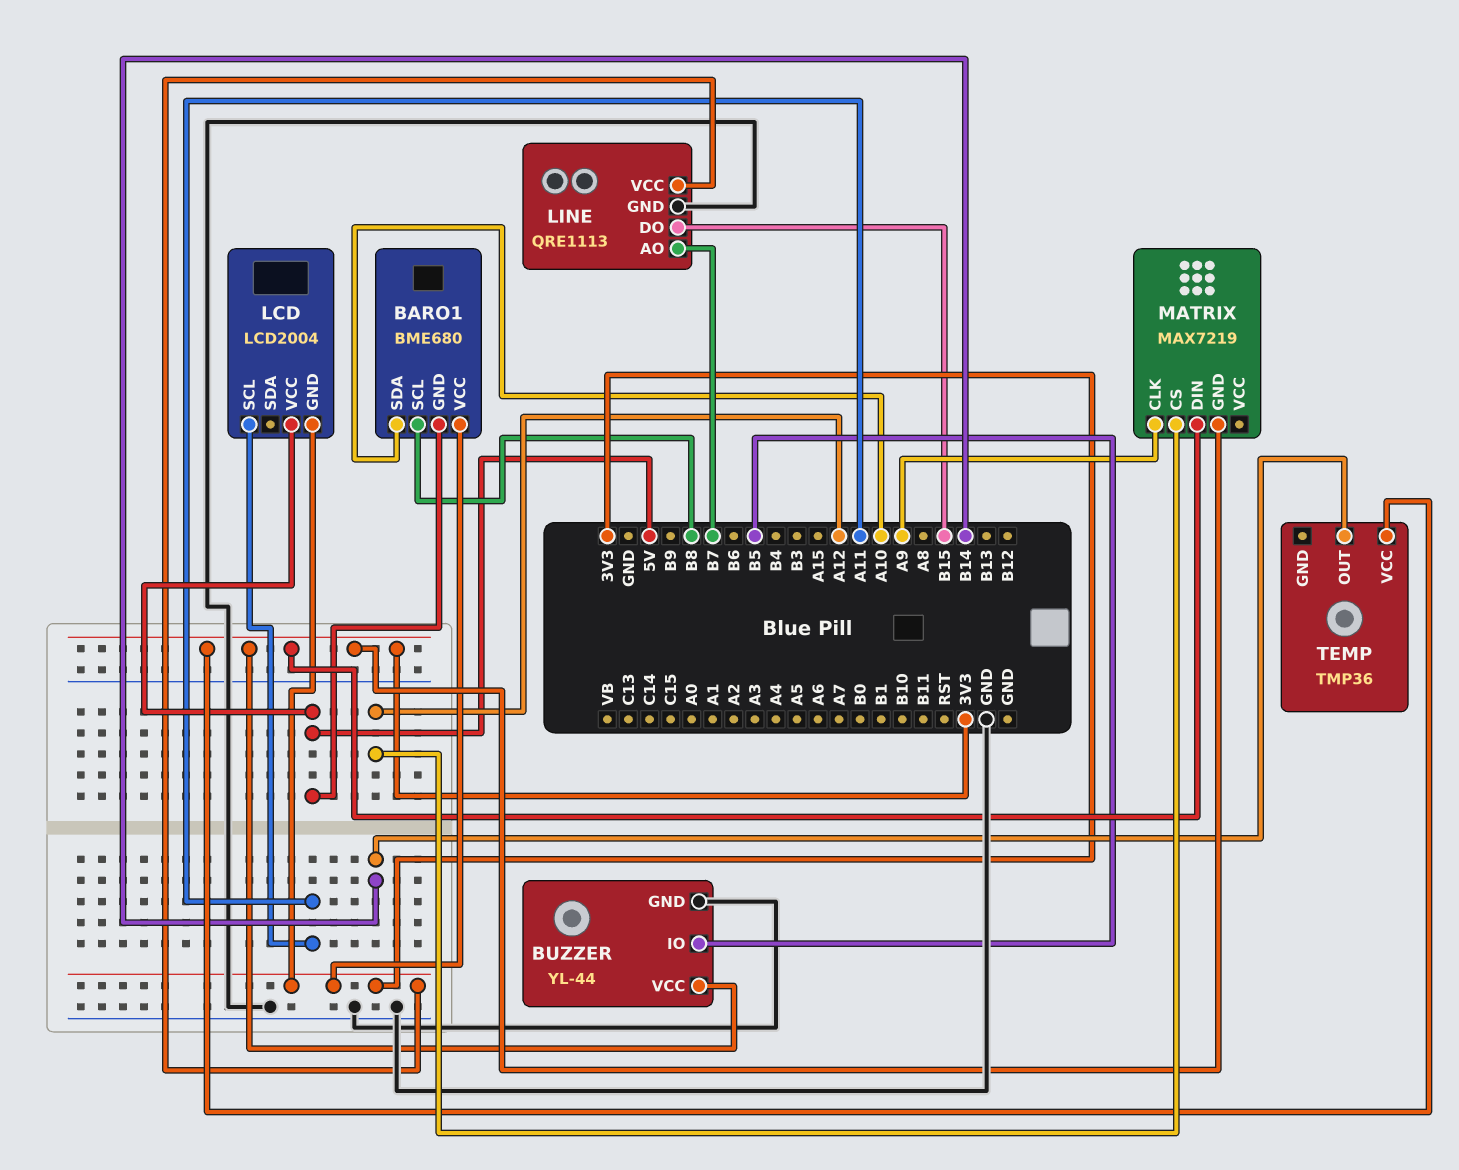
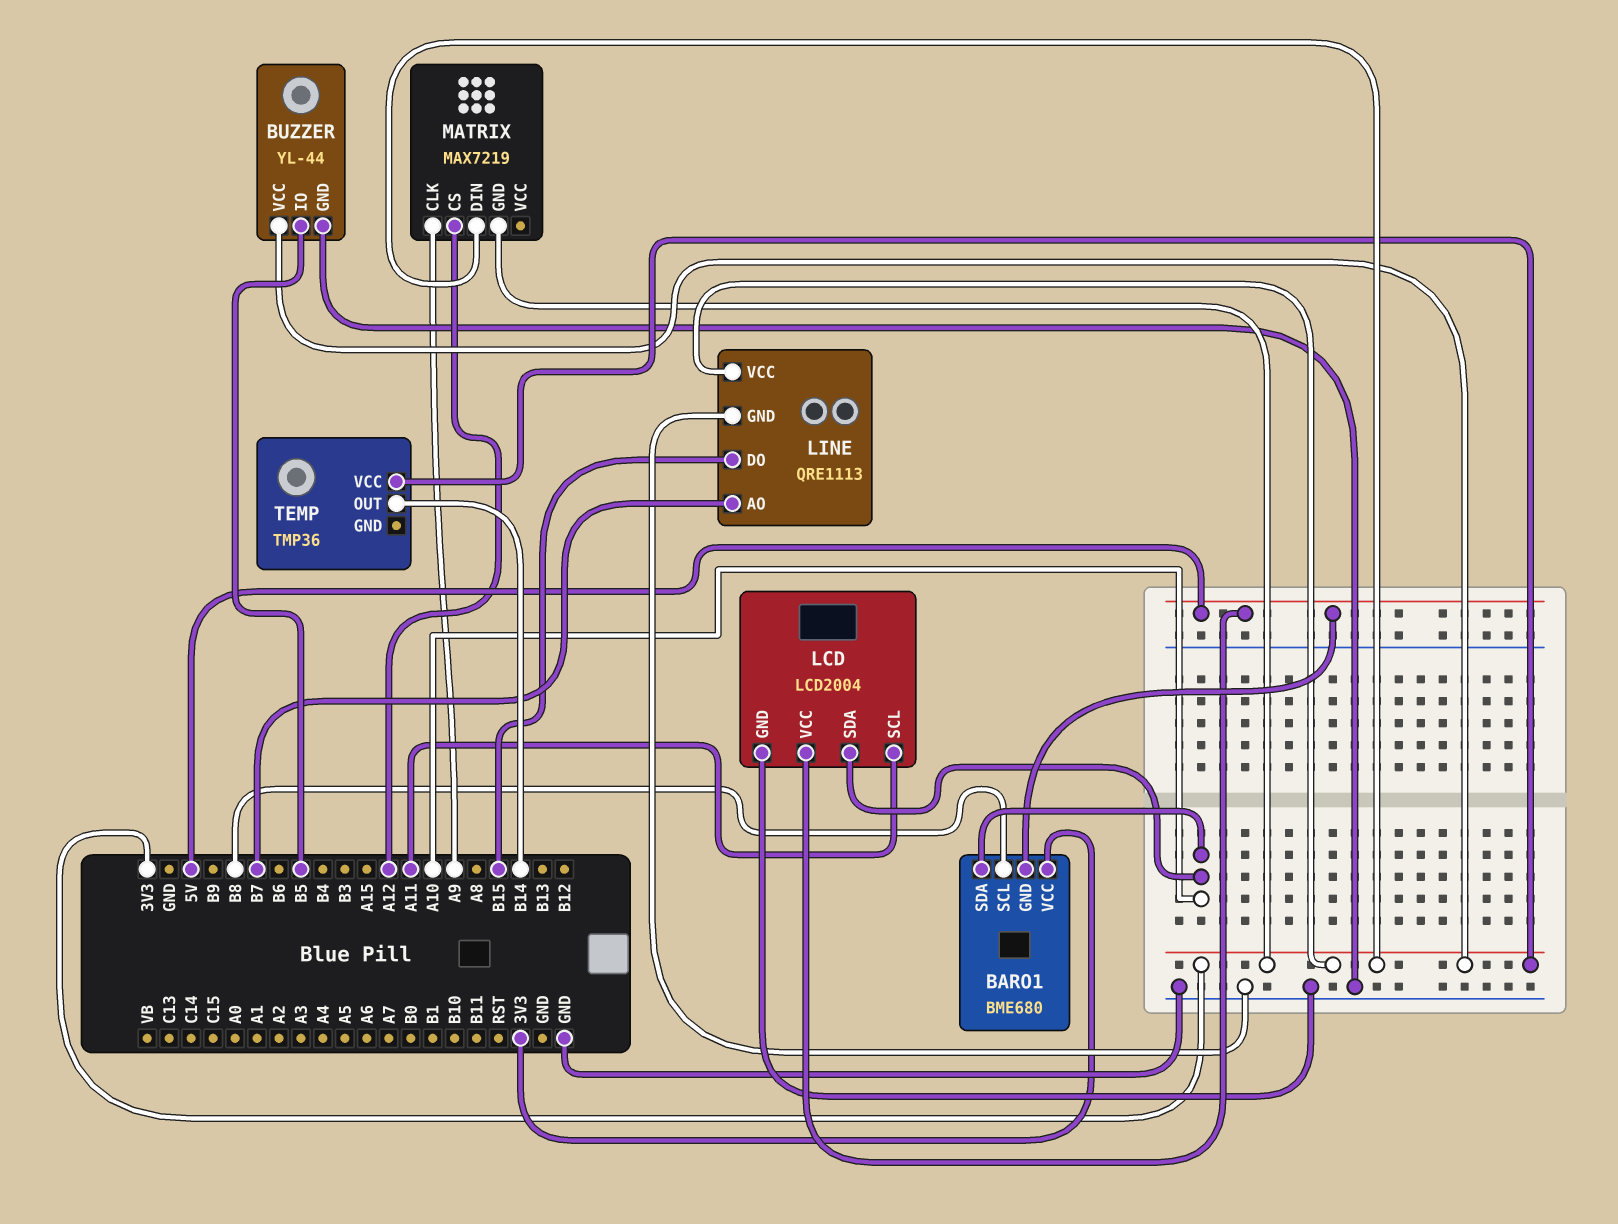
LCD pin GND: 3V3 -> GND
LCD pin SDA: none -> A10

